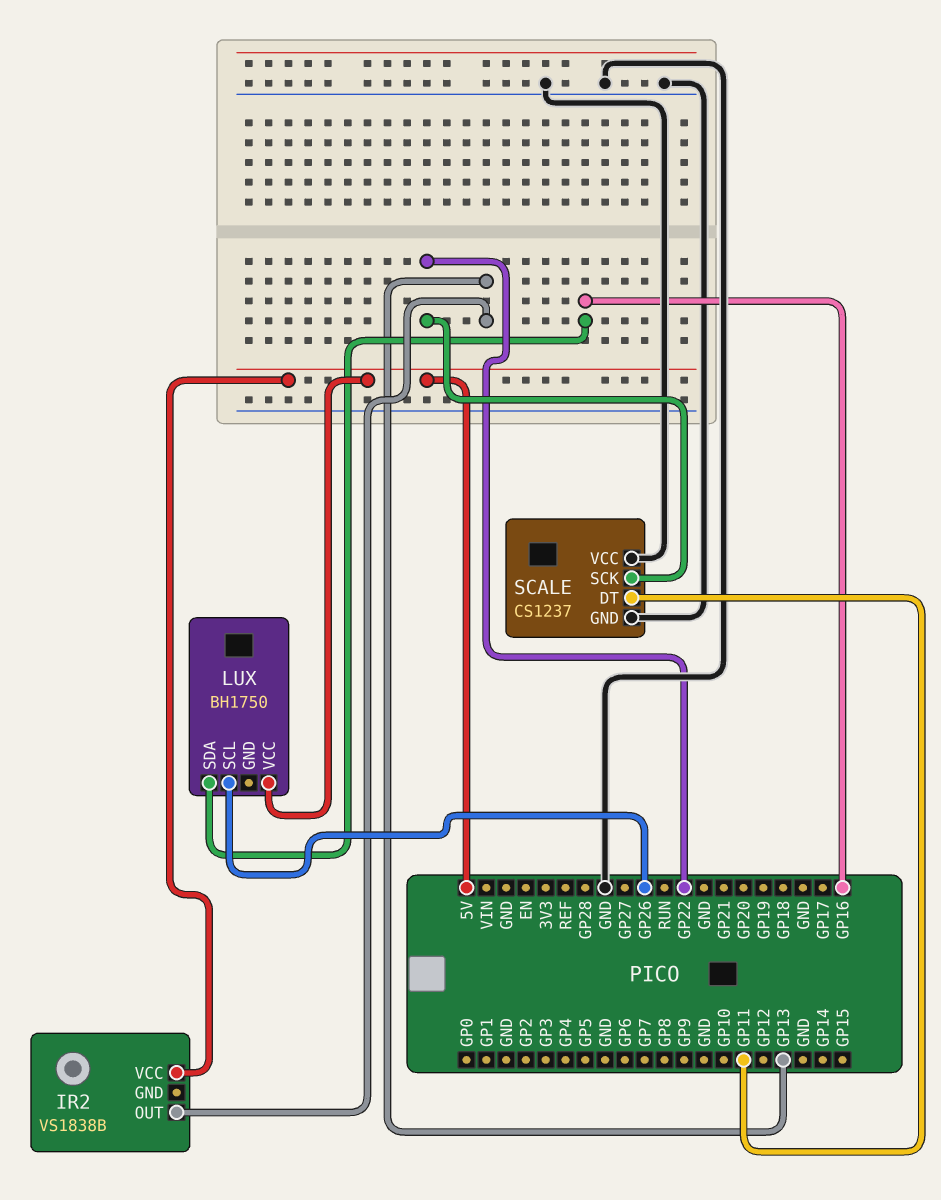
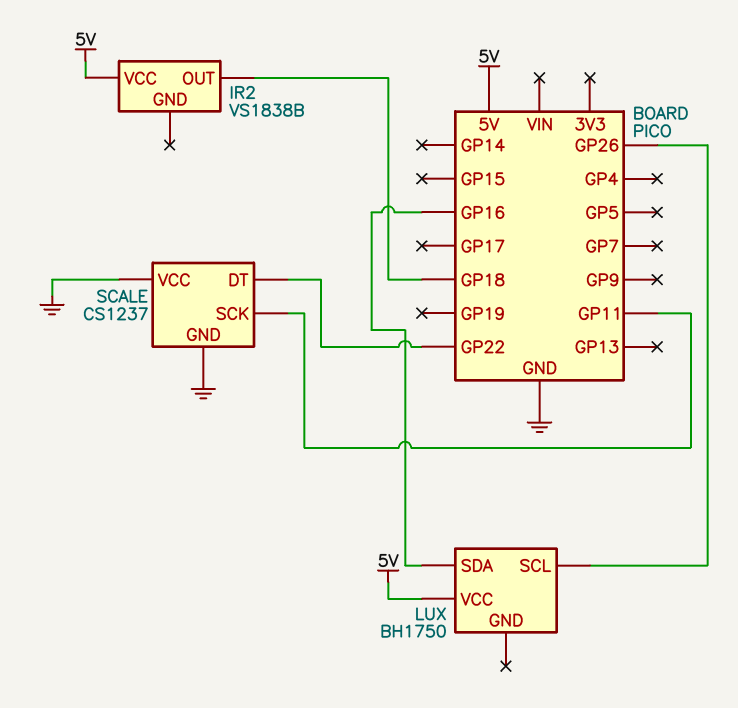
IR2 pin OUT: GP13 -> GP18
SCALE pin DT: GP11 -> GP22
SCALE pin SCK: GP22 -> GP11

